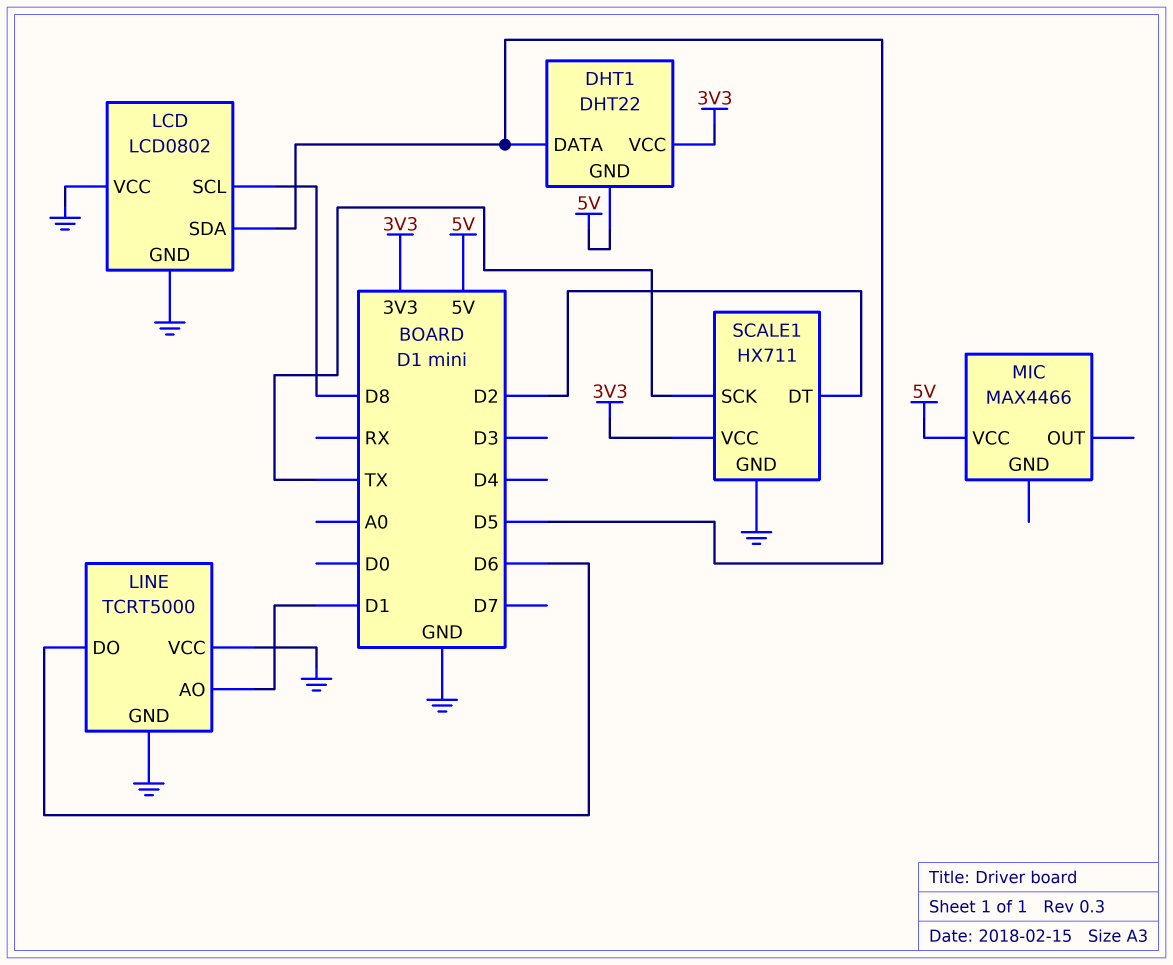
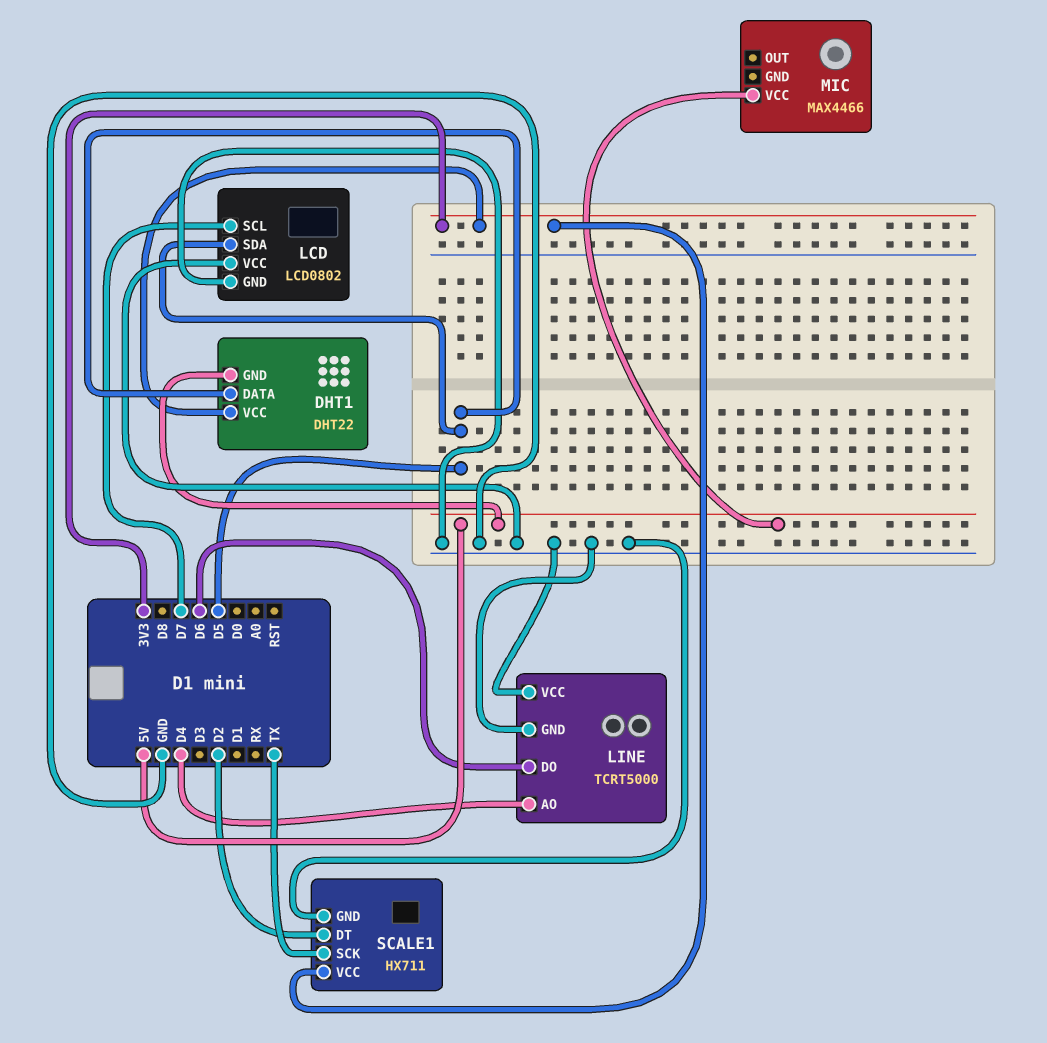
LCD pin SCL: D8 -> D7
LINE pin AO: D1 -> D4

